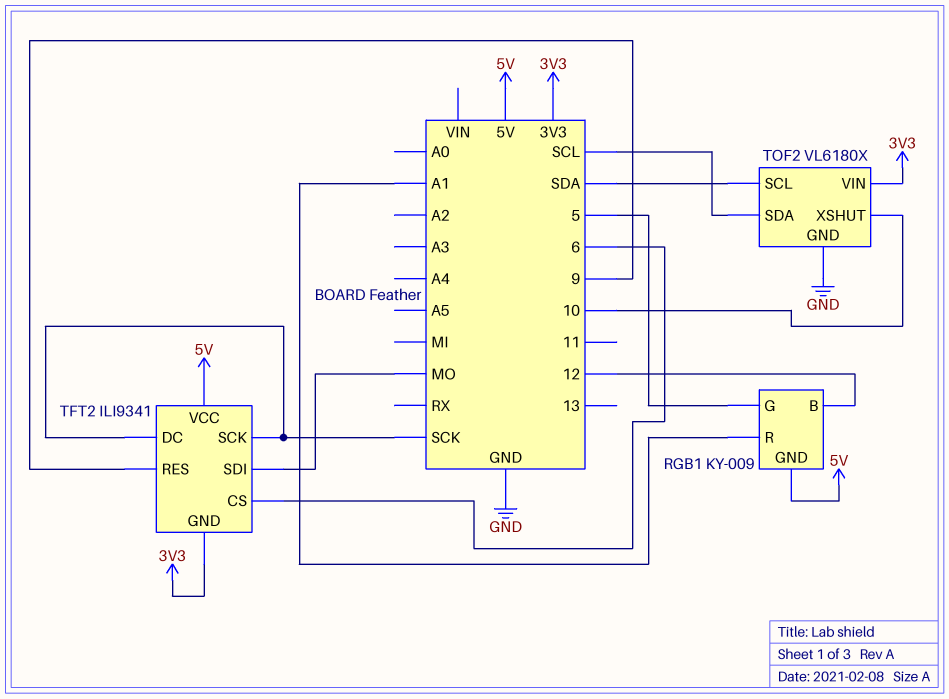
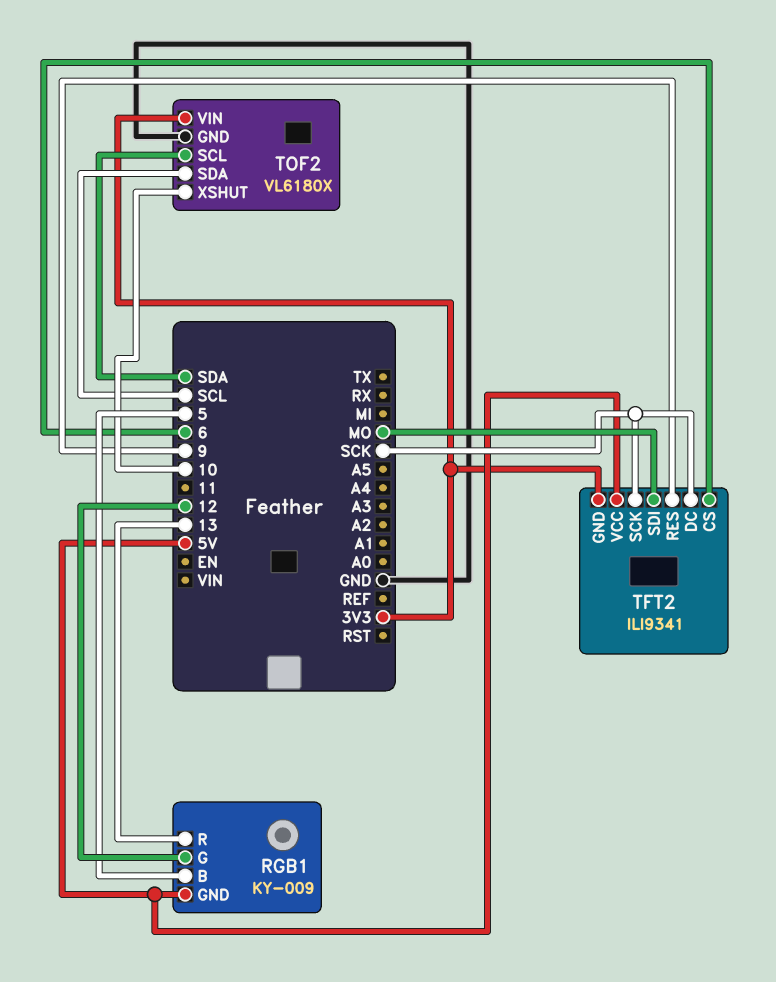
RGB1 pin B: 12 -> 5
RGB1 pin G: 5 -> 12
RGB1 pin R: A1 -> 13

